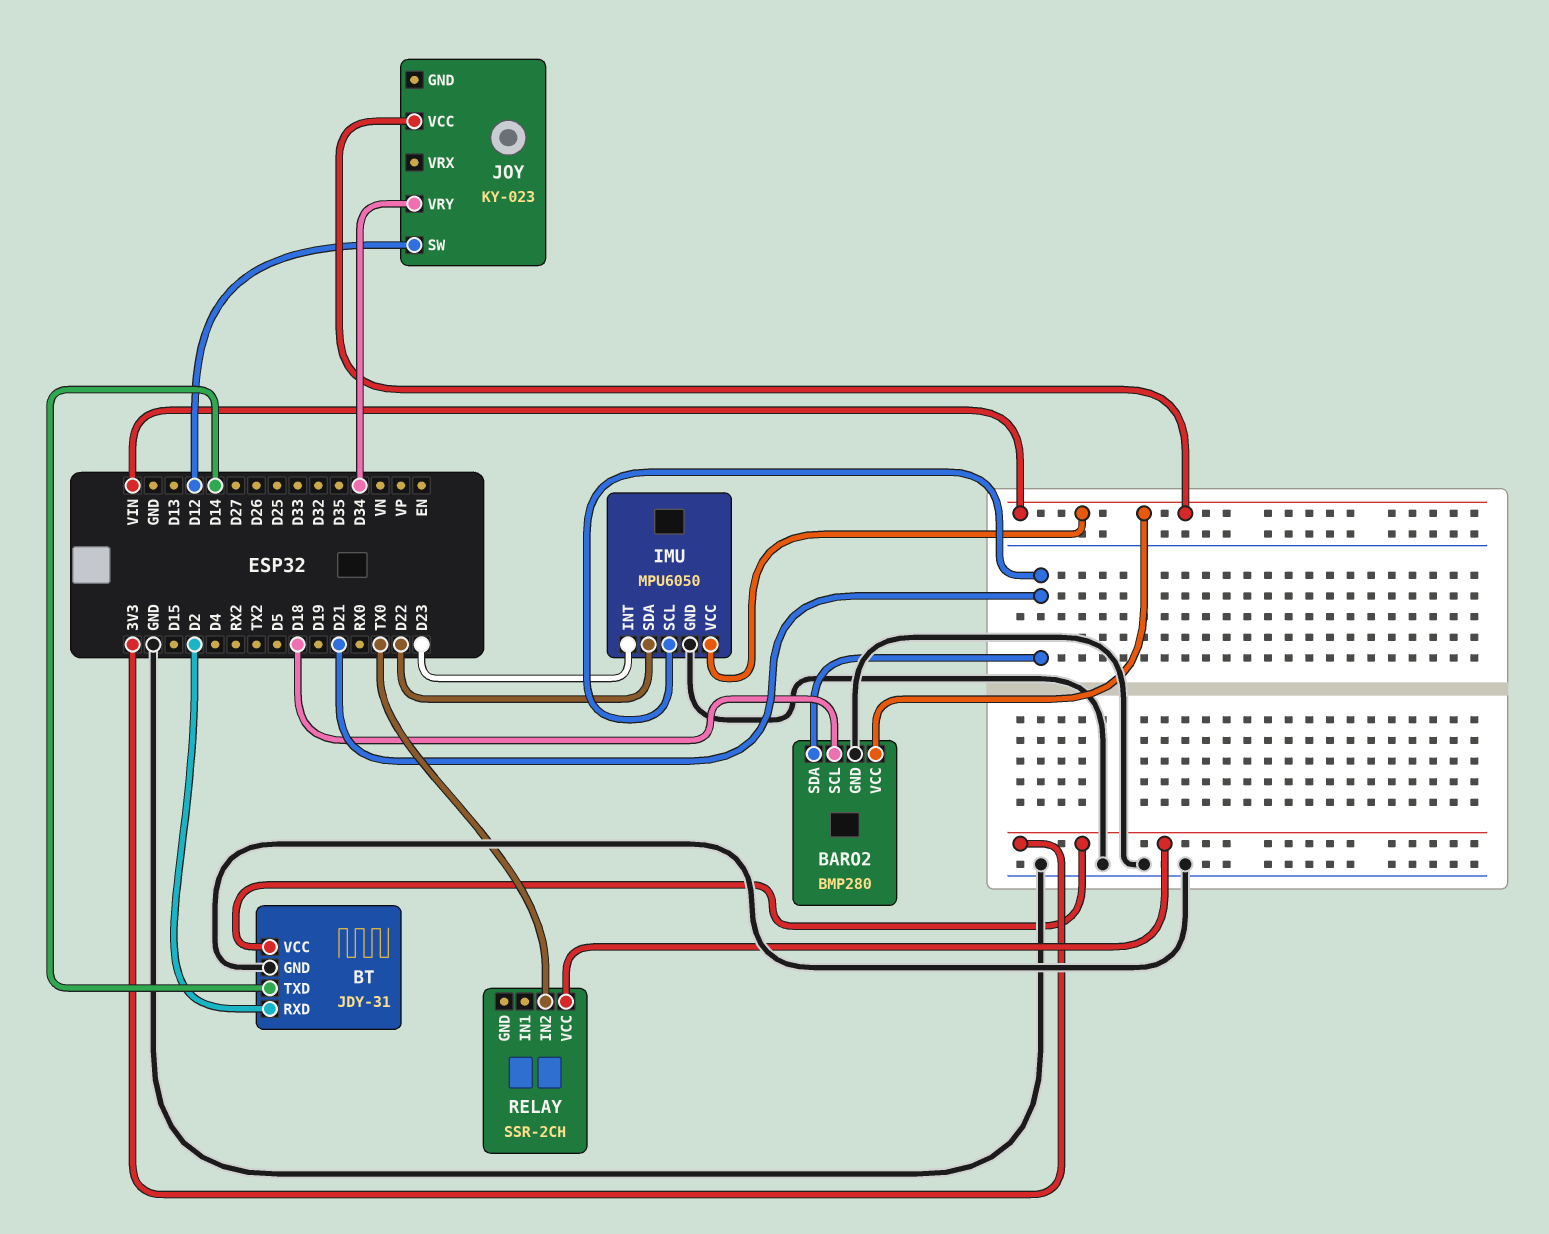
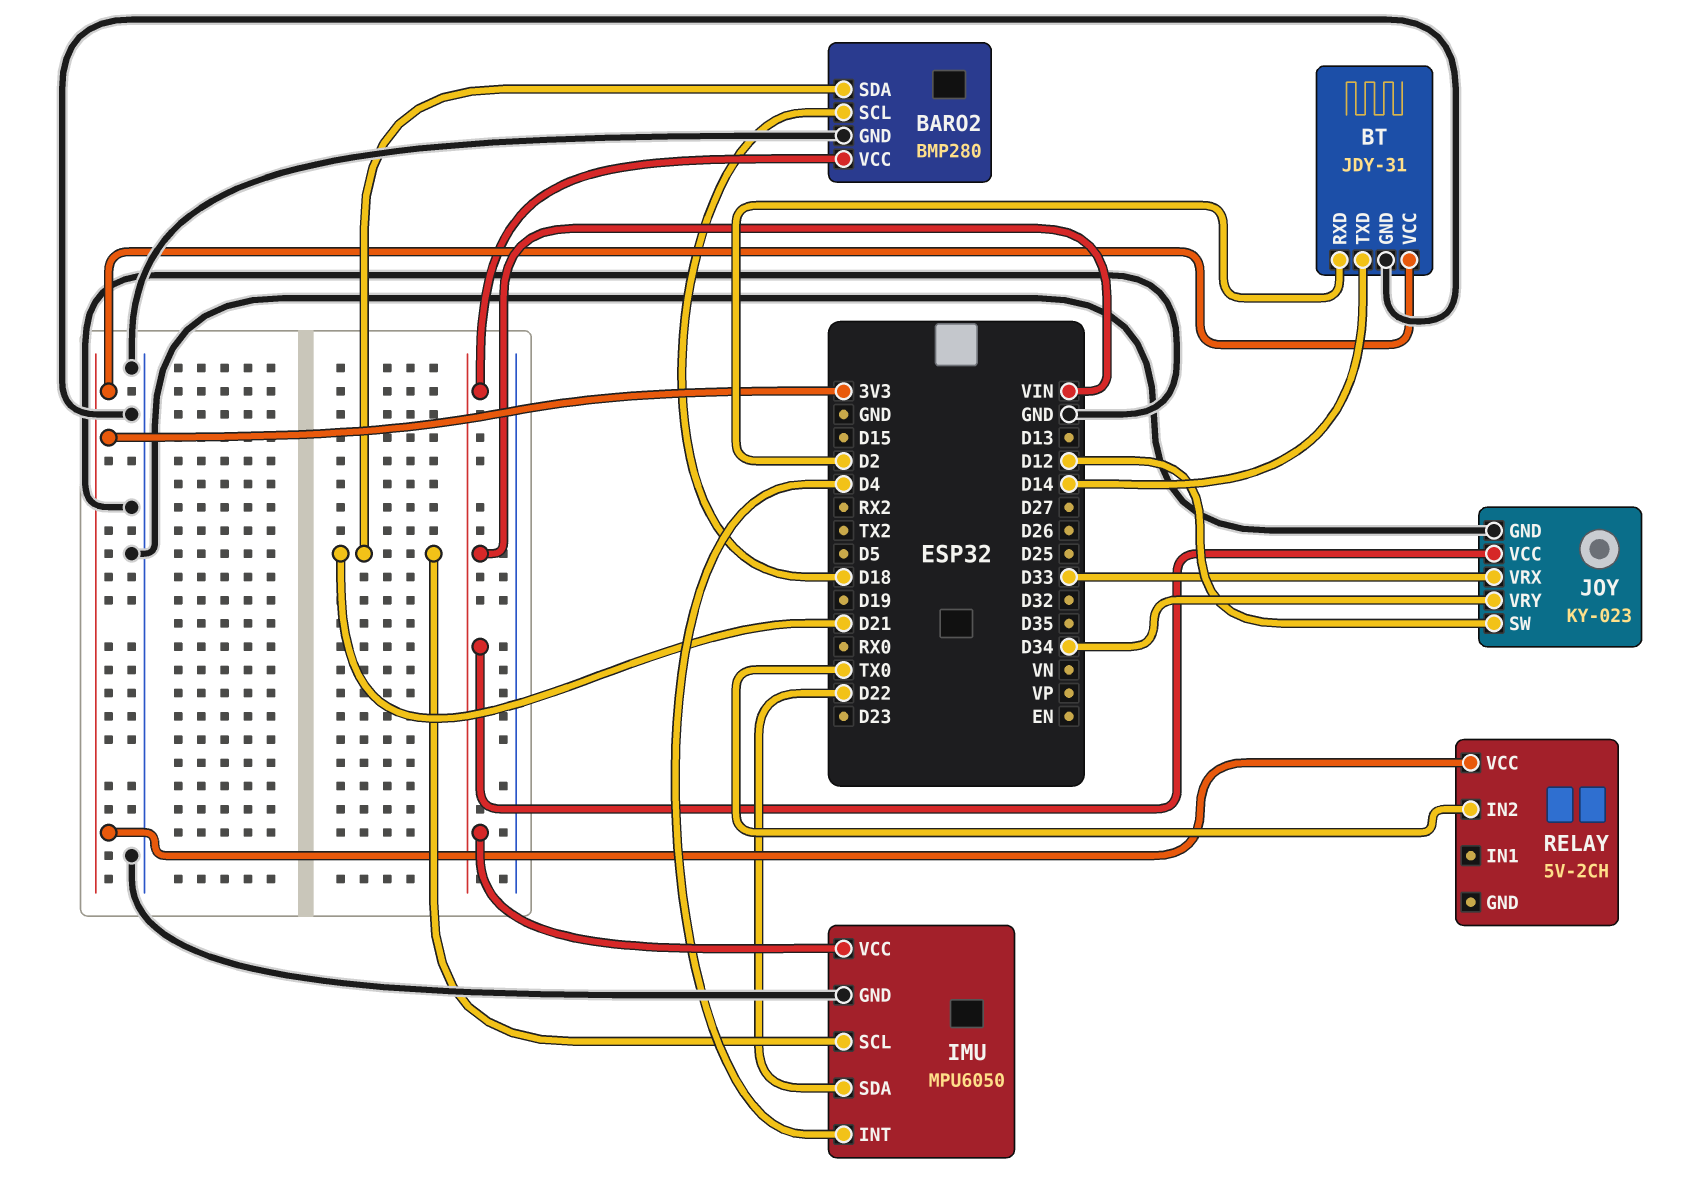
IMU pin INT: D23 -> D4
JOY pin GND: none -> GND
JOY pin VRX: none -> D33
RELAY: SSR-2CH -> 5V-2CH

